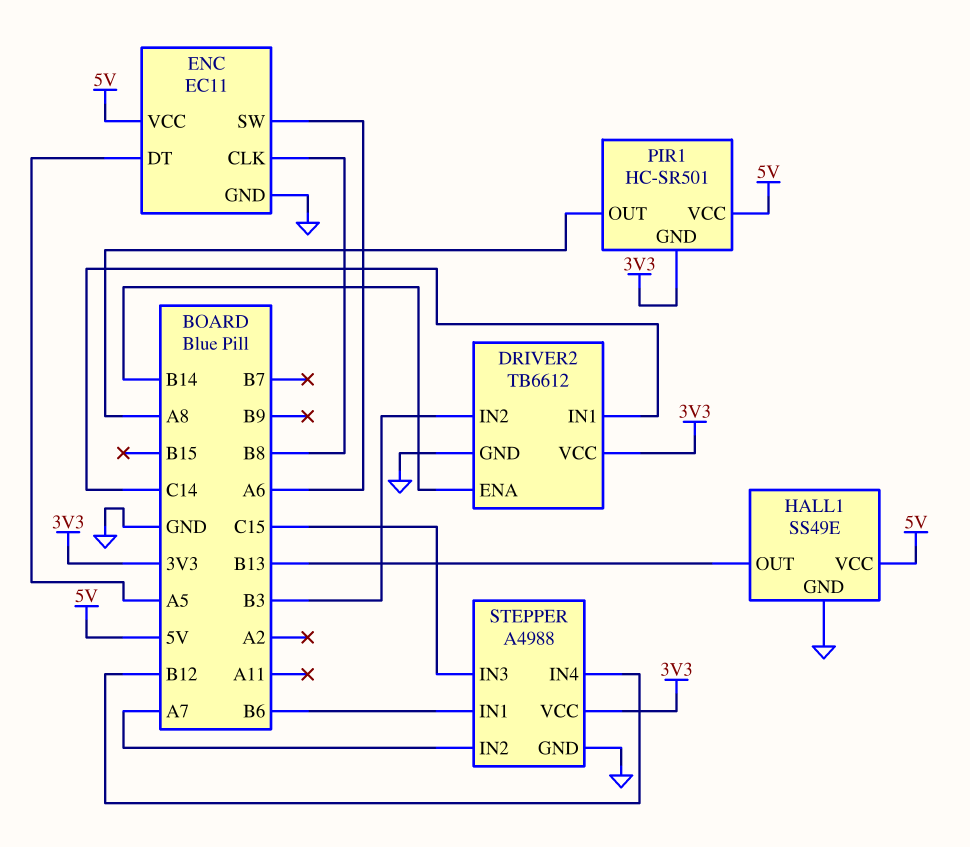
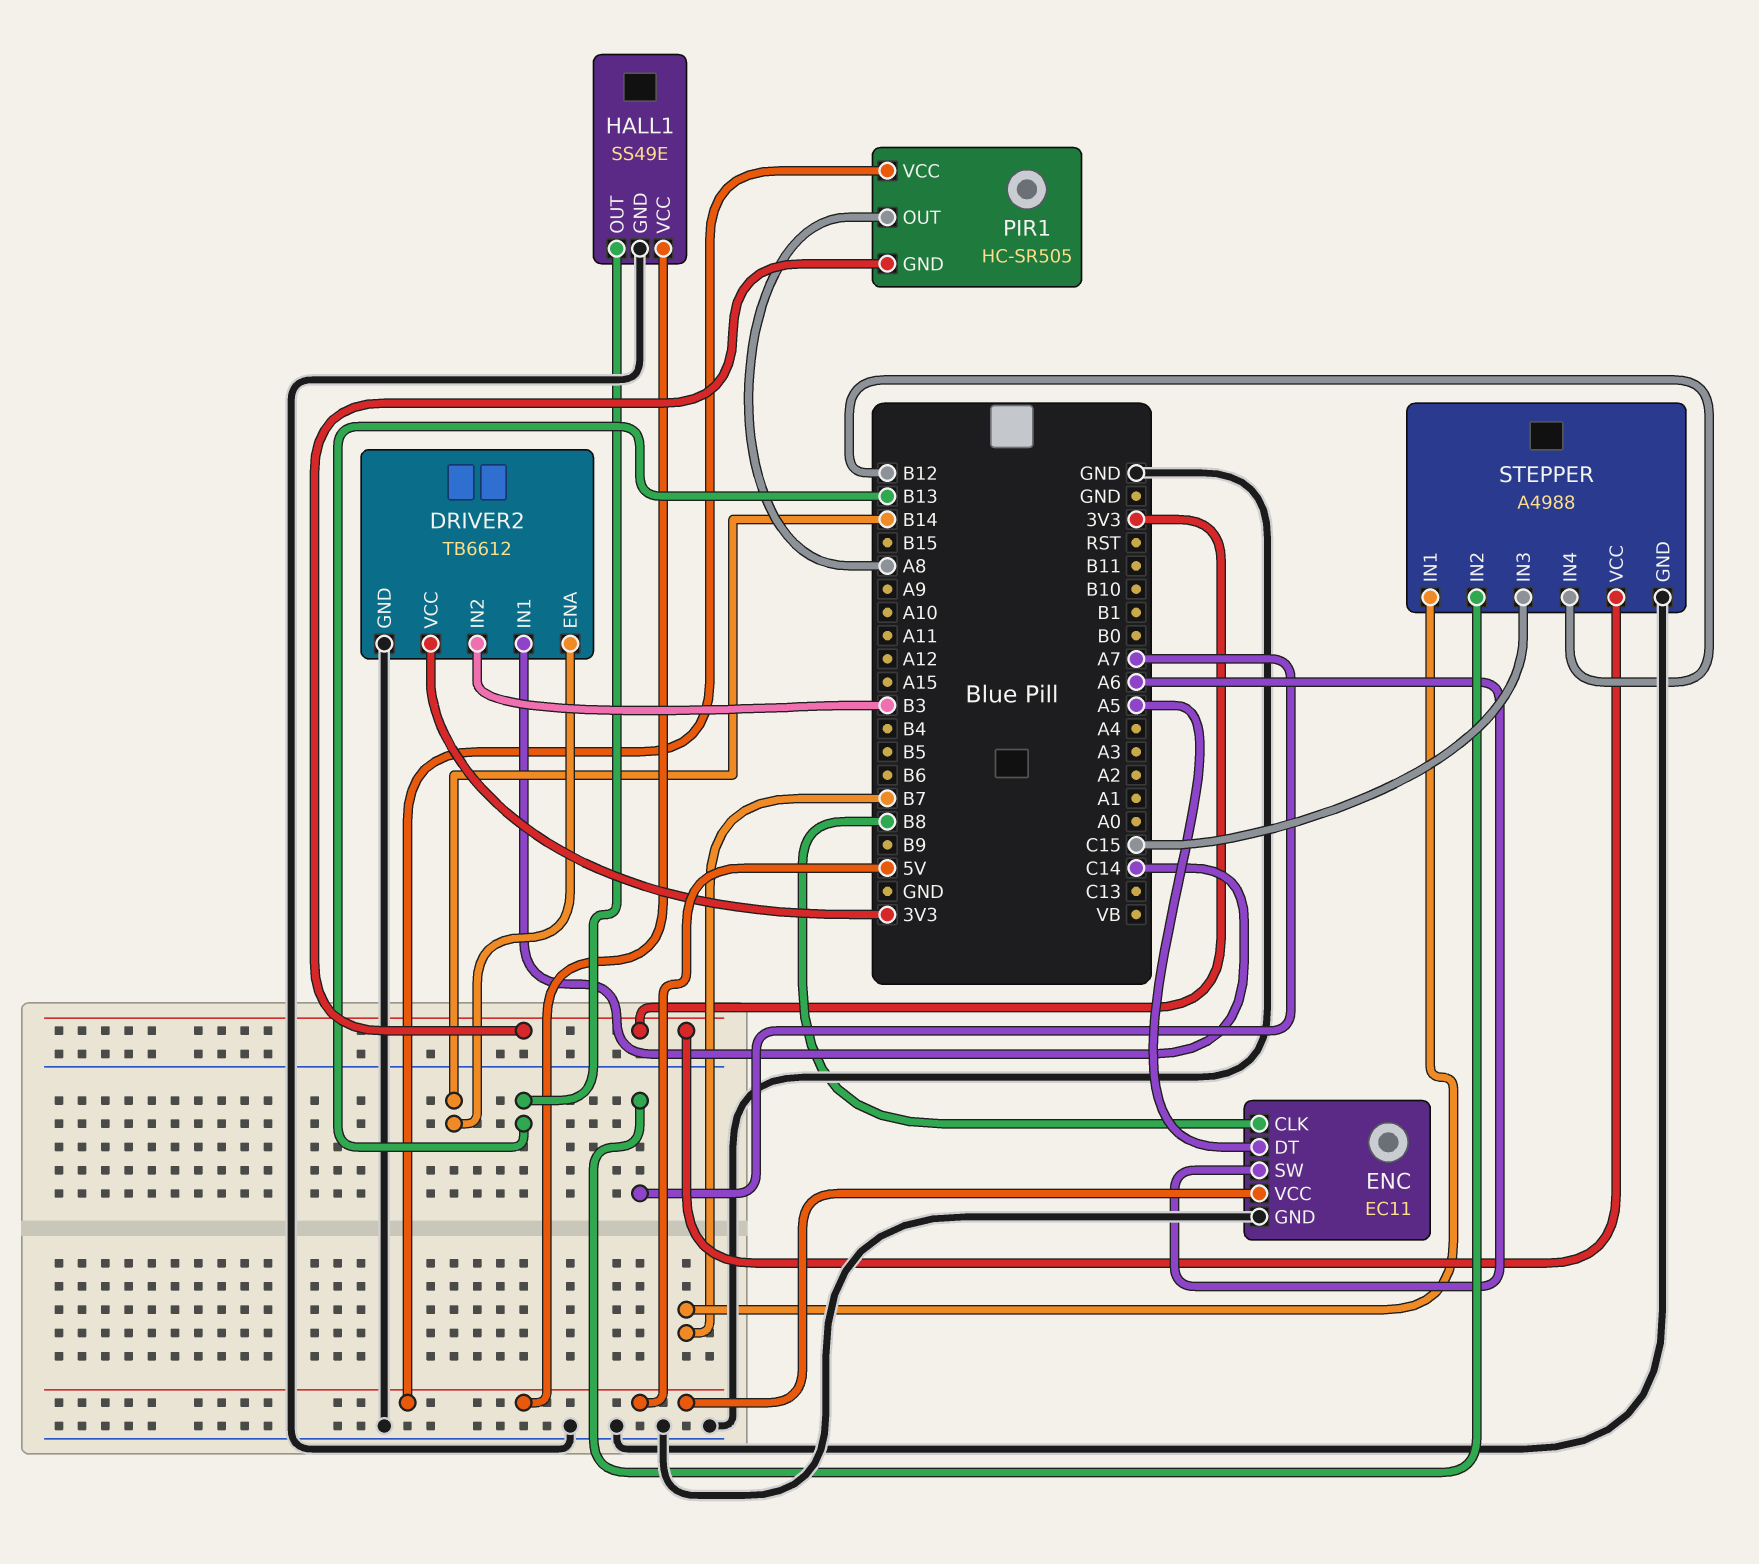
PIR1: HC-SR501 -> HC-SR505
STEPPER pin IN1: B6 -> B7

